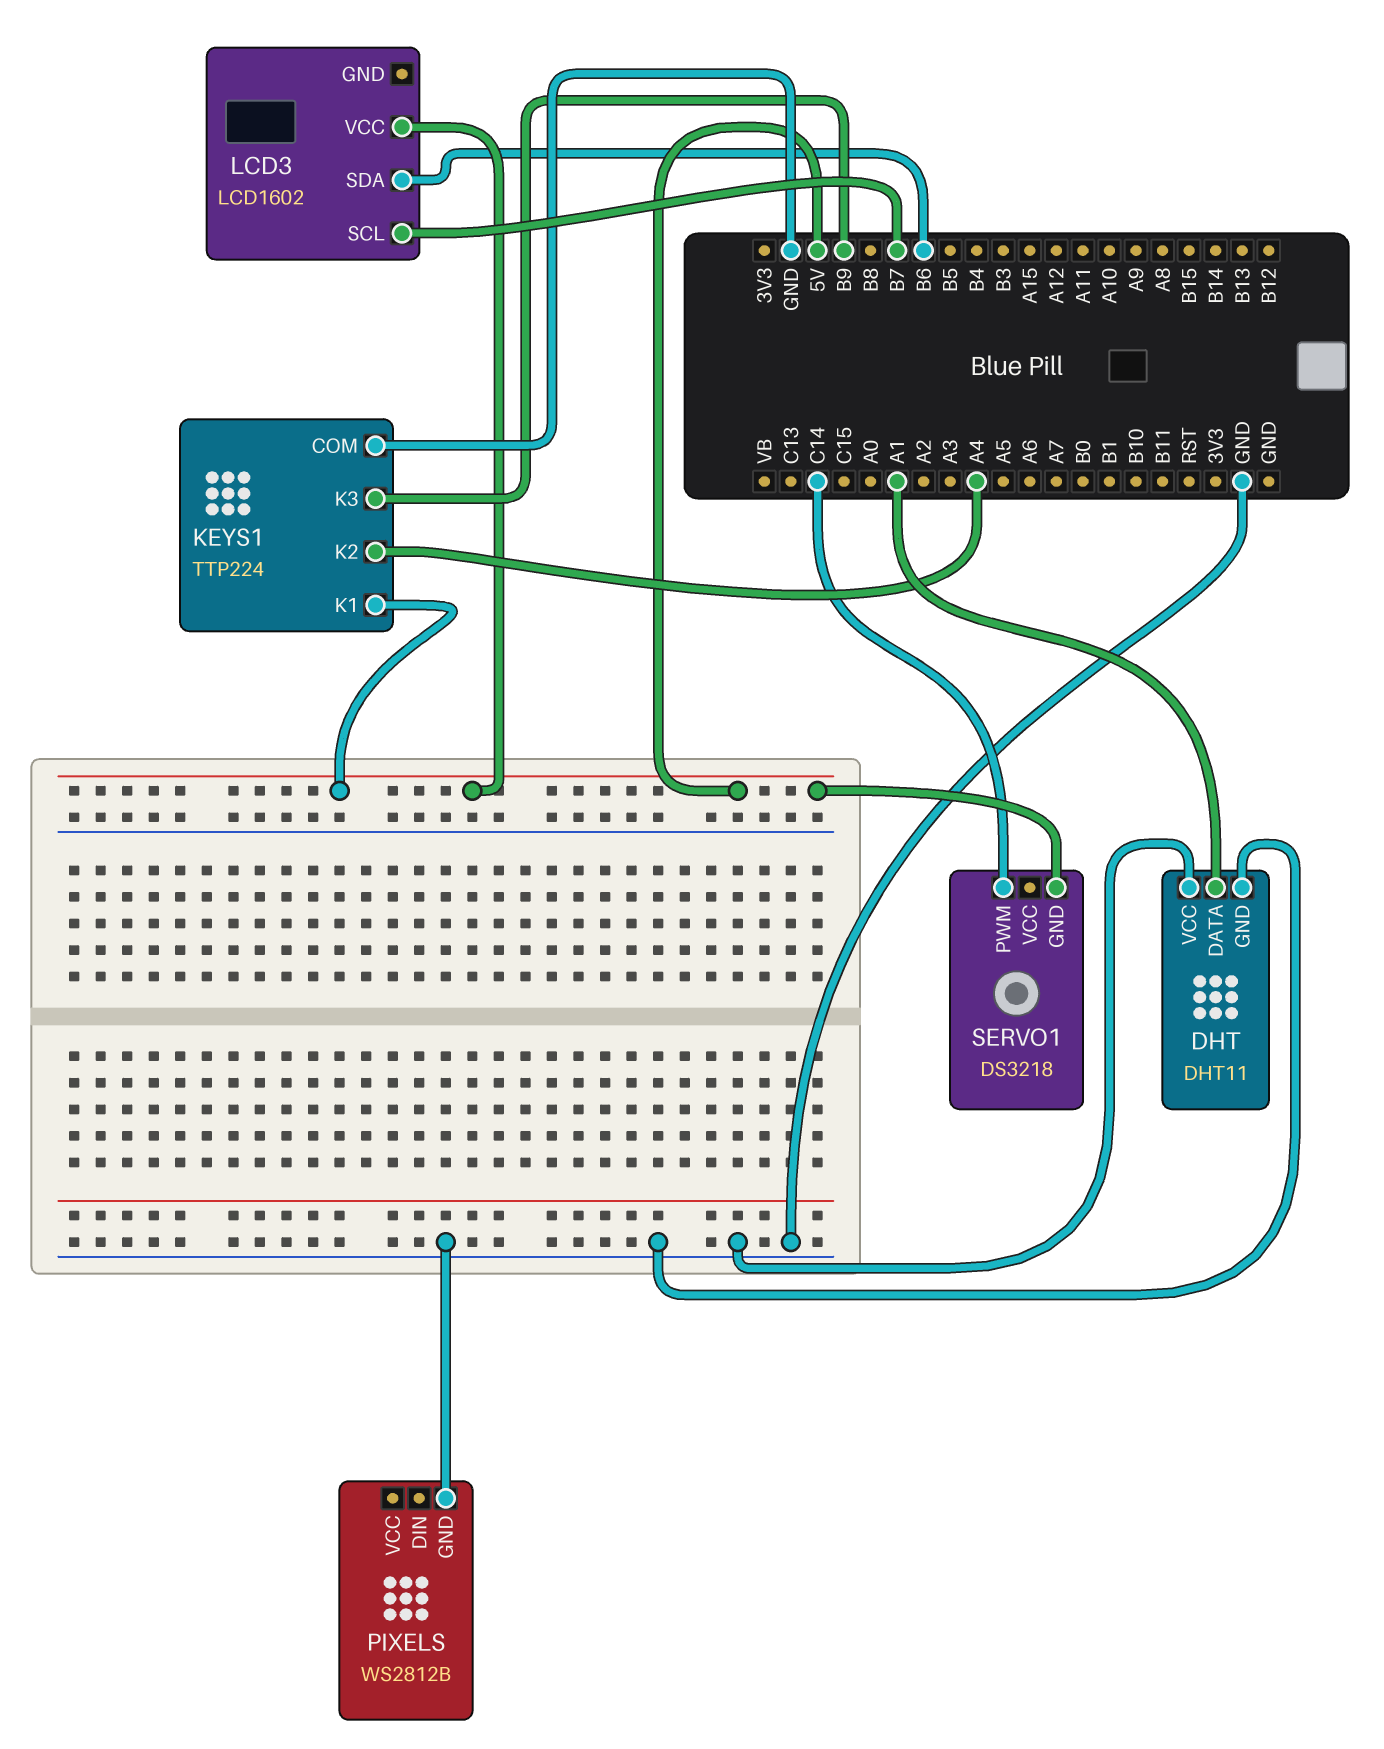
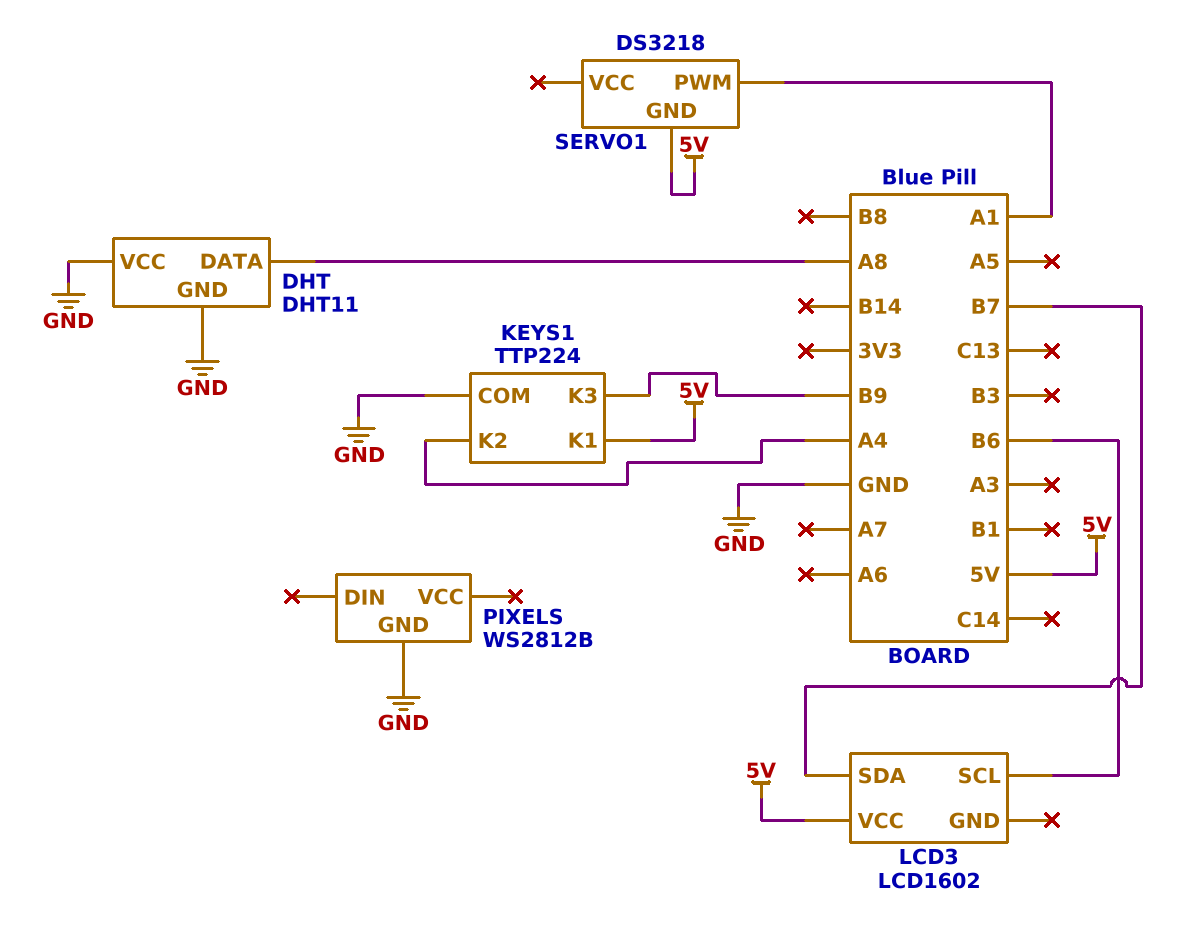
DHT pin DATA: A1 -> A8
LCD3 pin SCL: B7 -> B6
LCD3 pin SDA: B6 -> B7
SERVO1 pin PWM: C14 -> A1

